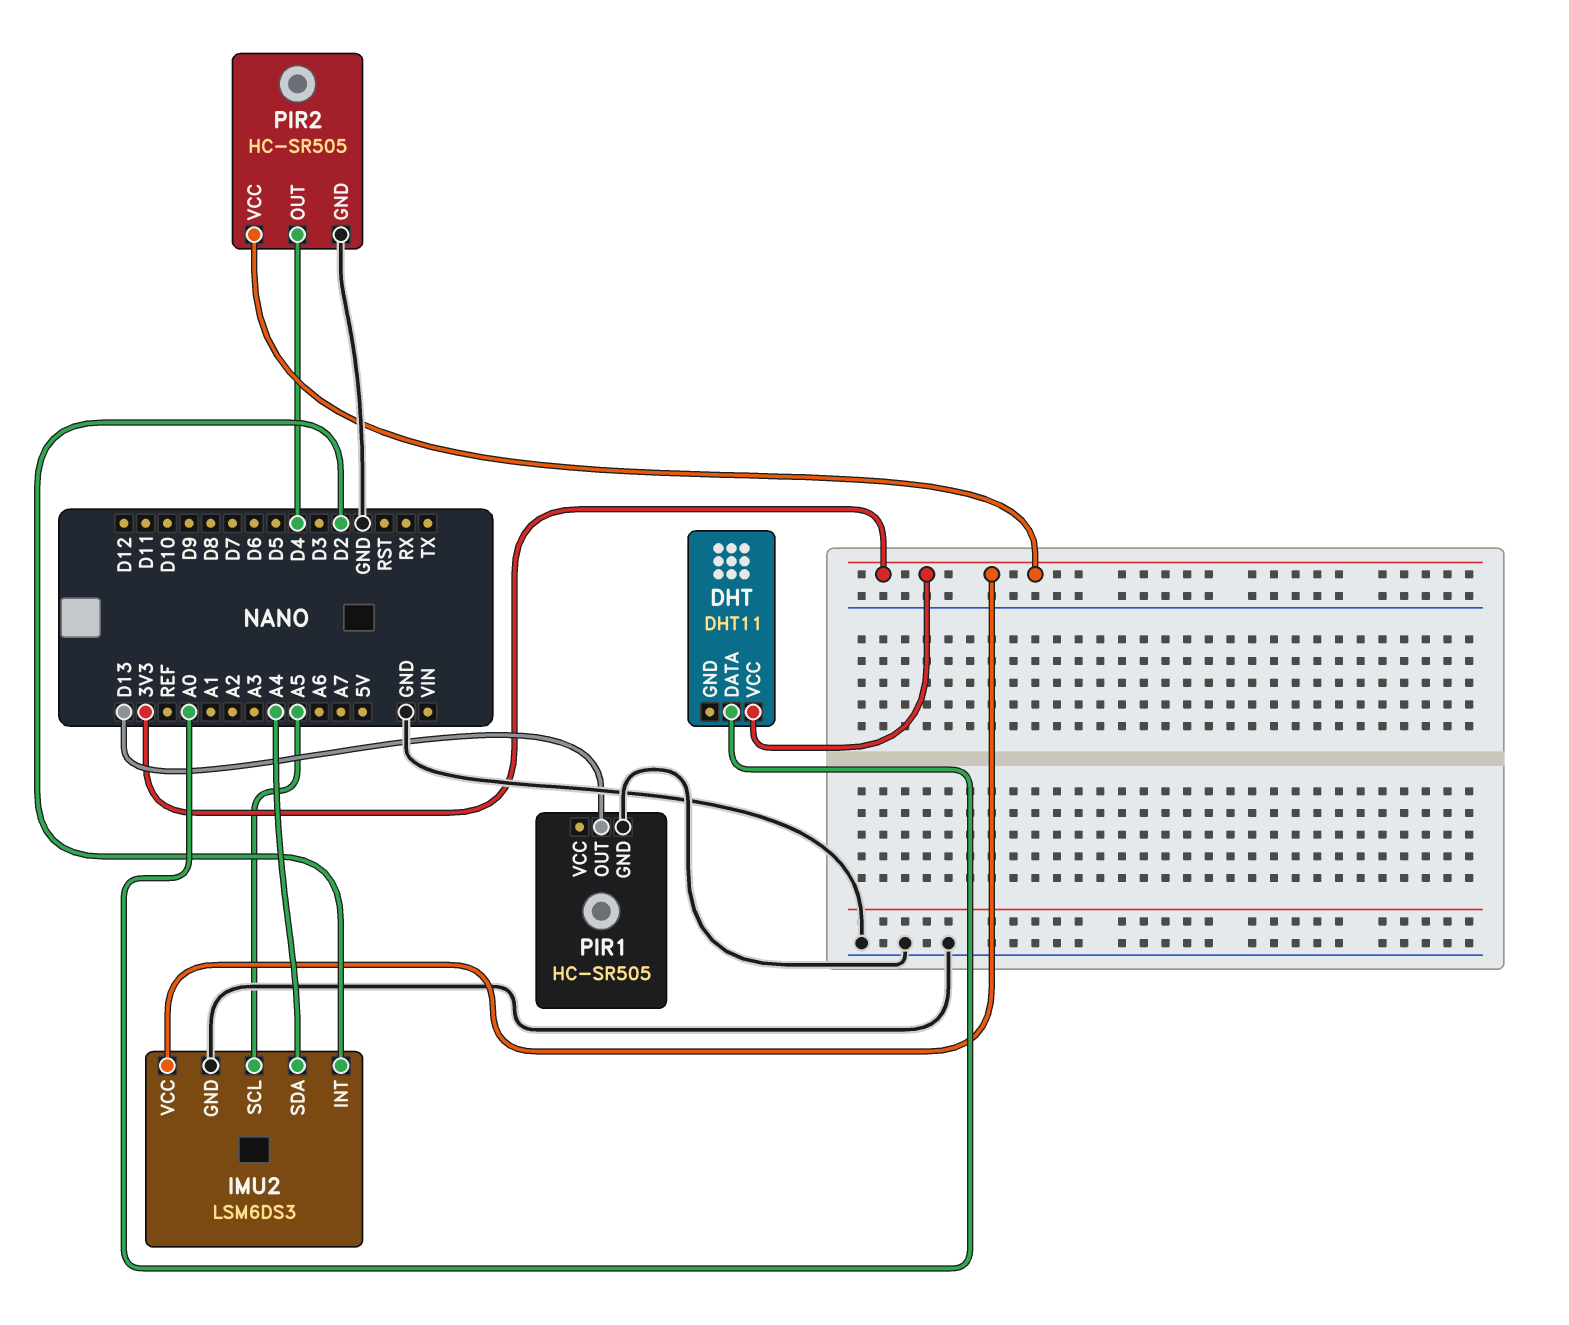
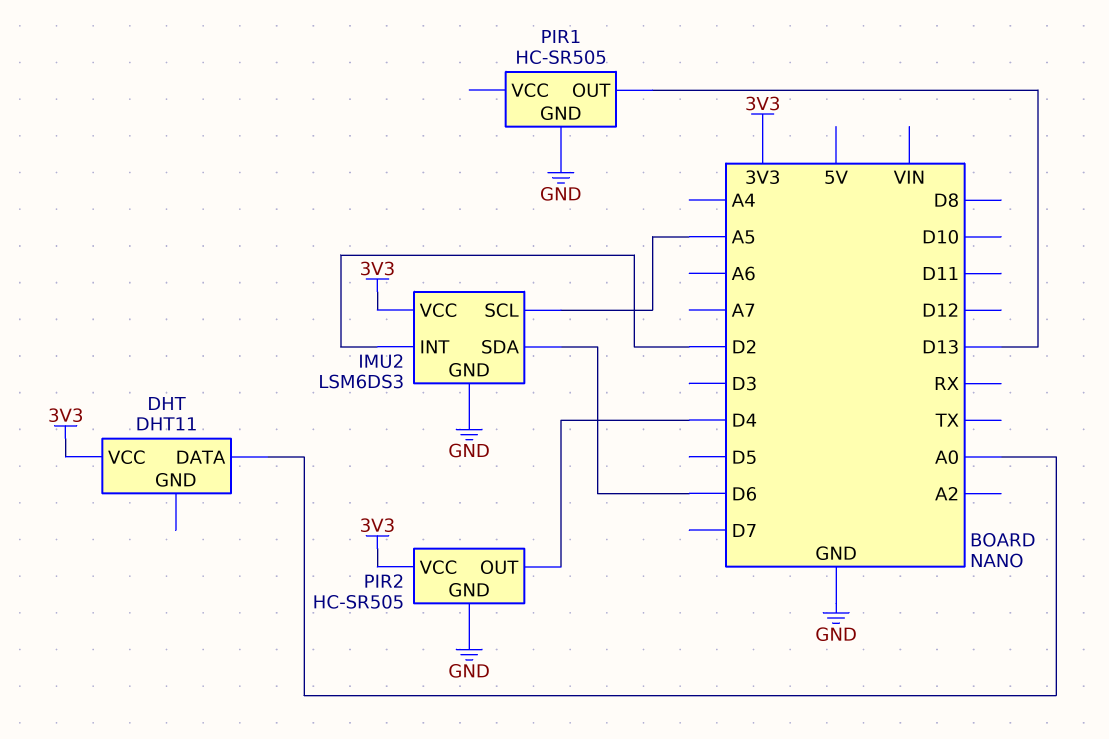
IMU2 pin SDA: A4 -> D6

